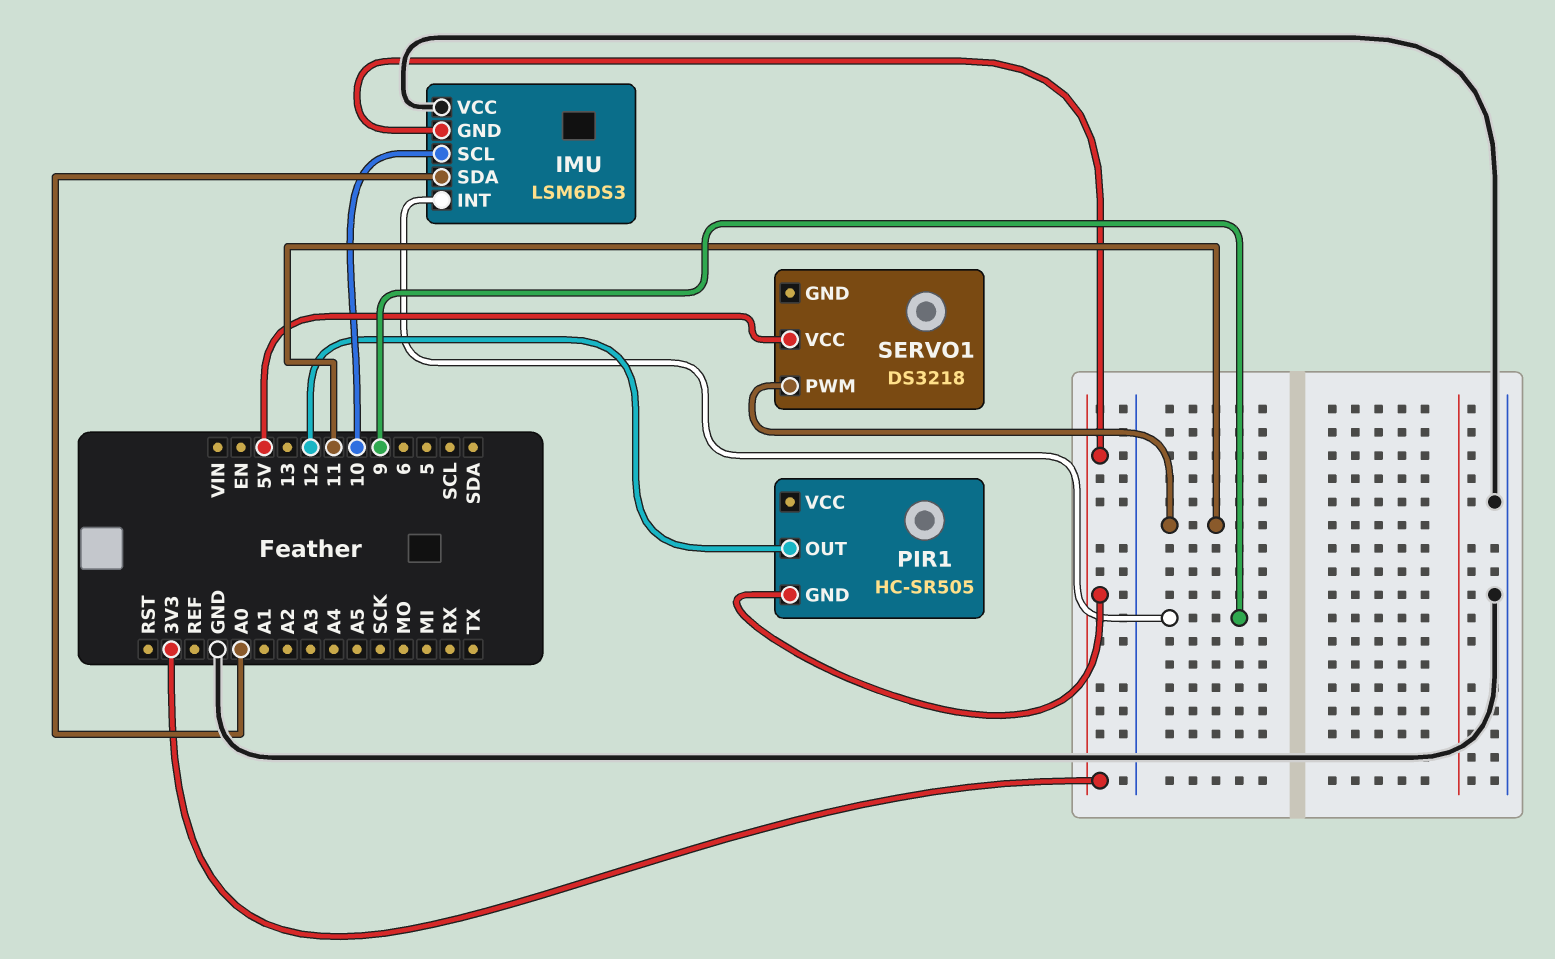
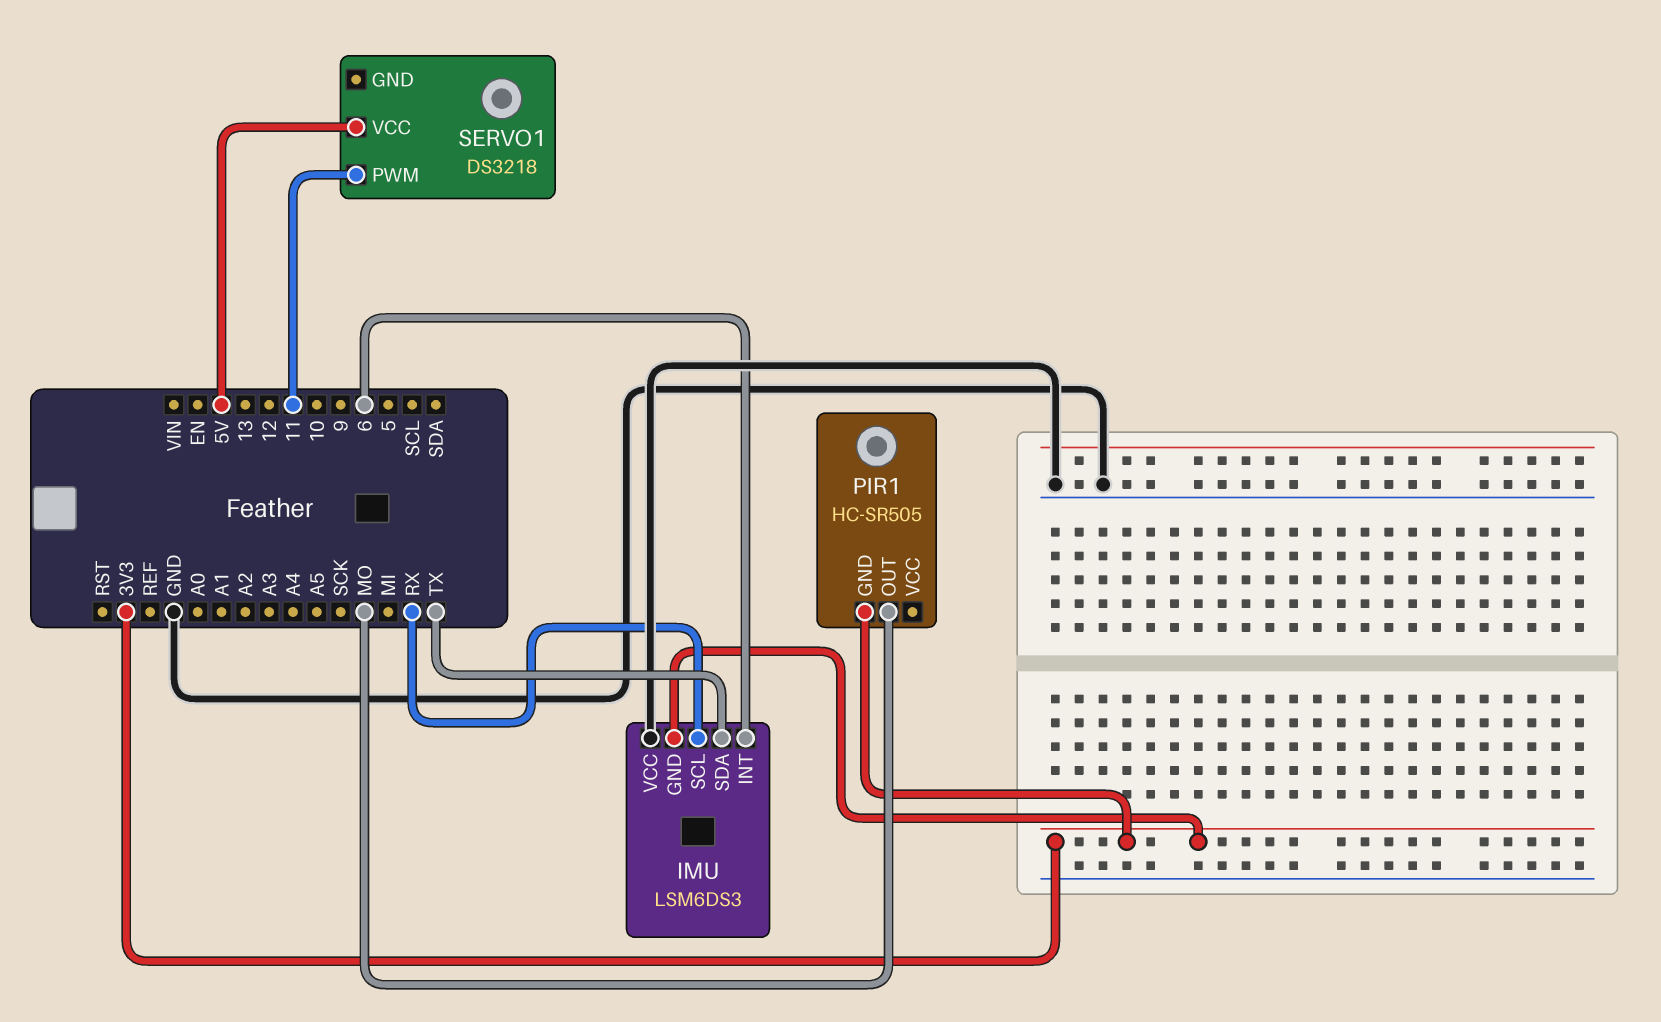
IMU pin INT: 9 -> 6
IMU pin SCL: 10 -> RX
IMU pin SDA: A0 -> TX
PIR1 pin OUT: 12 -> MO

